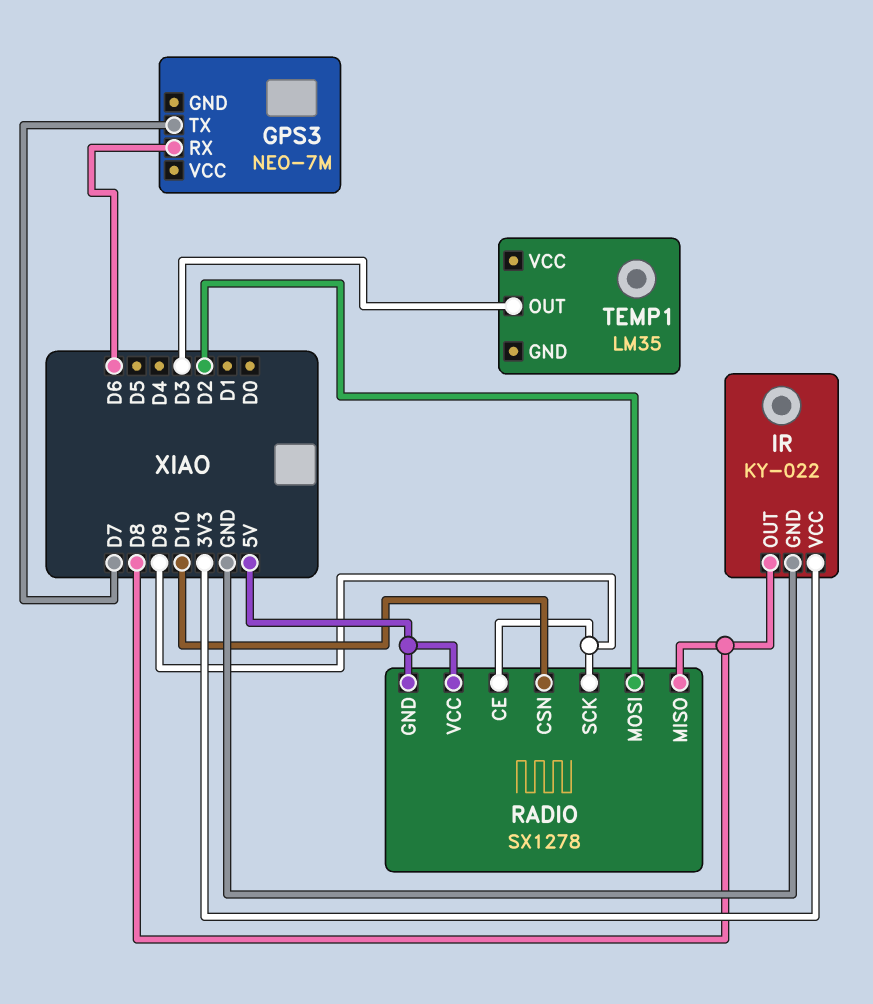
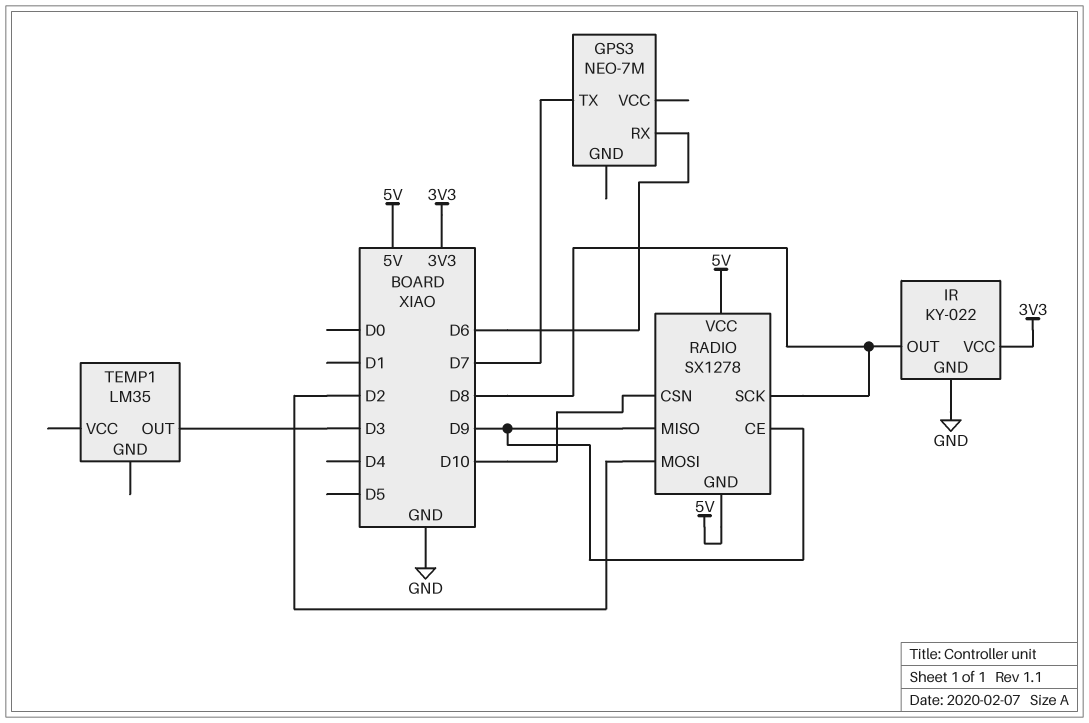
RADIO pin MISO: D8 -> D9
RADIO pin SCK: D9 -> D8

